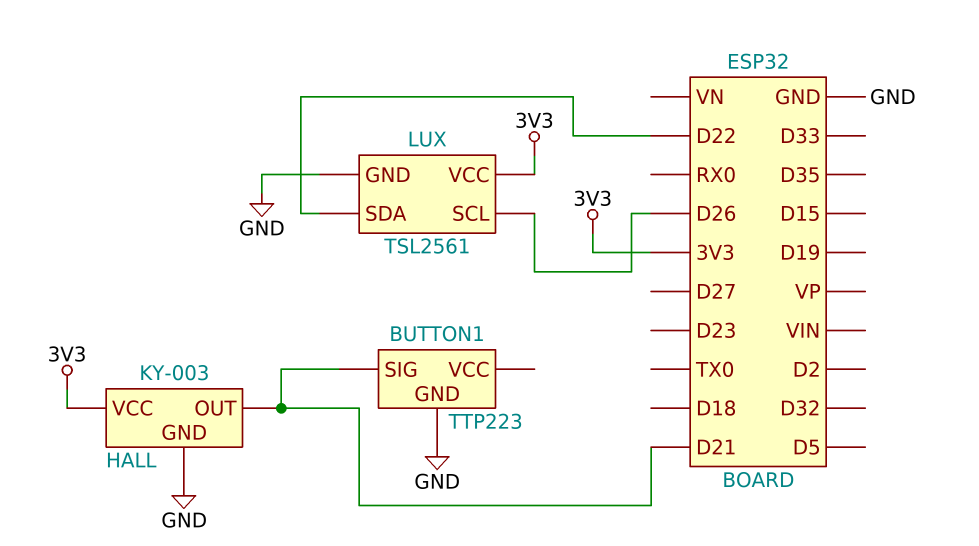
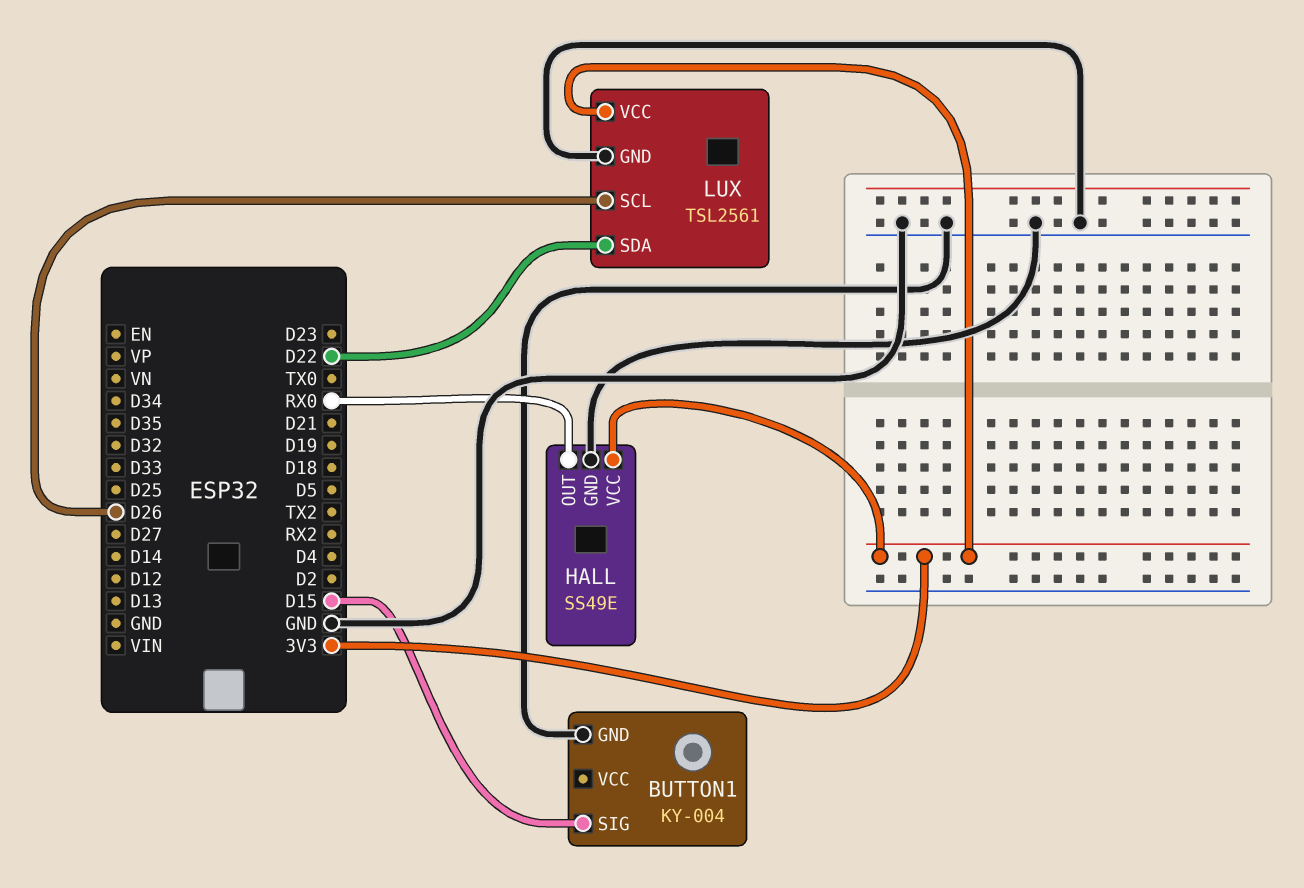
BUTTON1: TTP223 -> KY-004
BUTTON1 pin SIG: D21 -> D15
HALL: KY-003 -> SS49E
HALL pin OUT: D21 -> RX0

